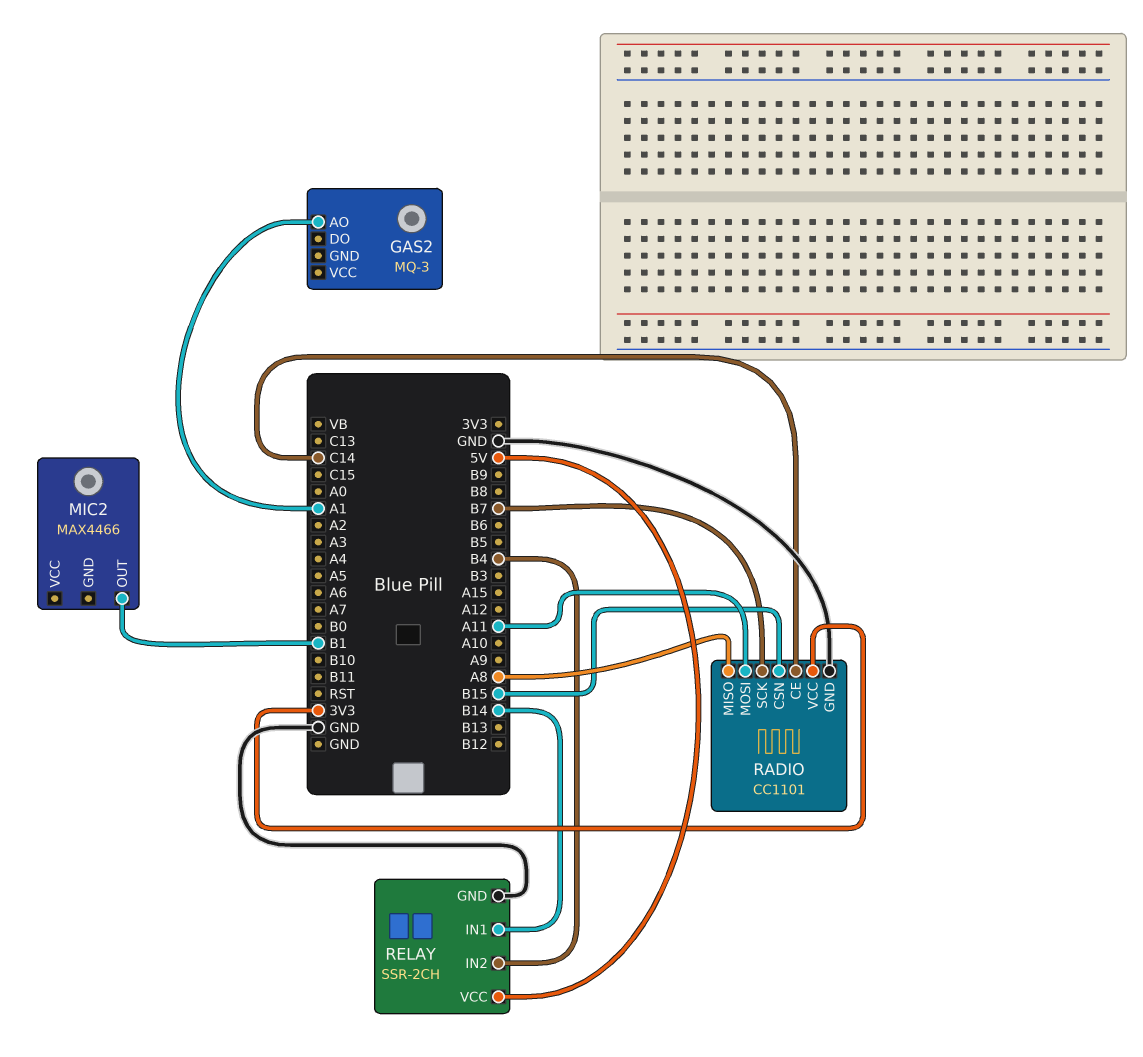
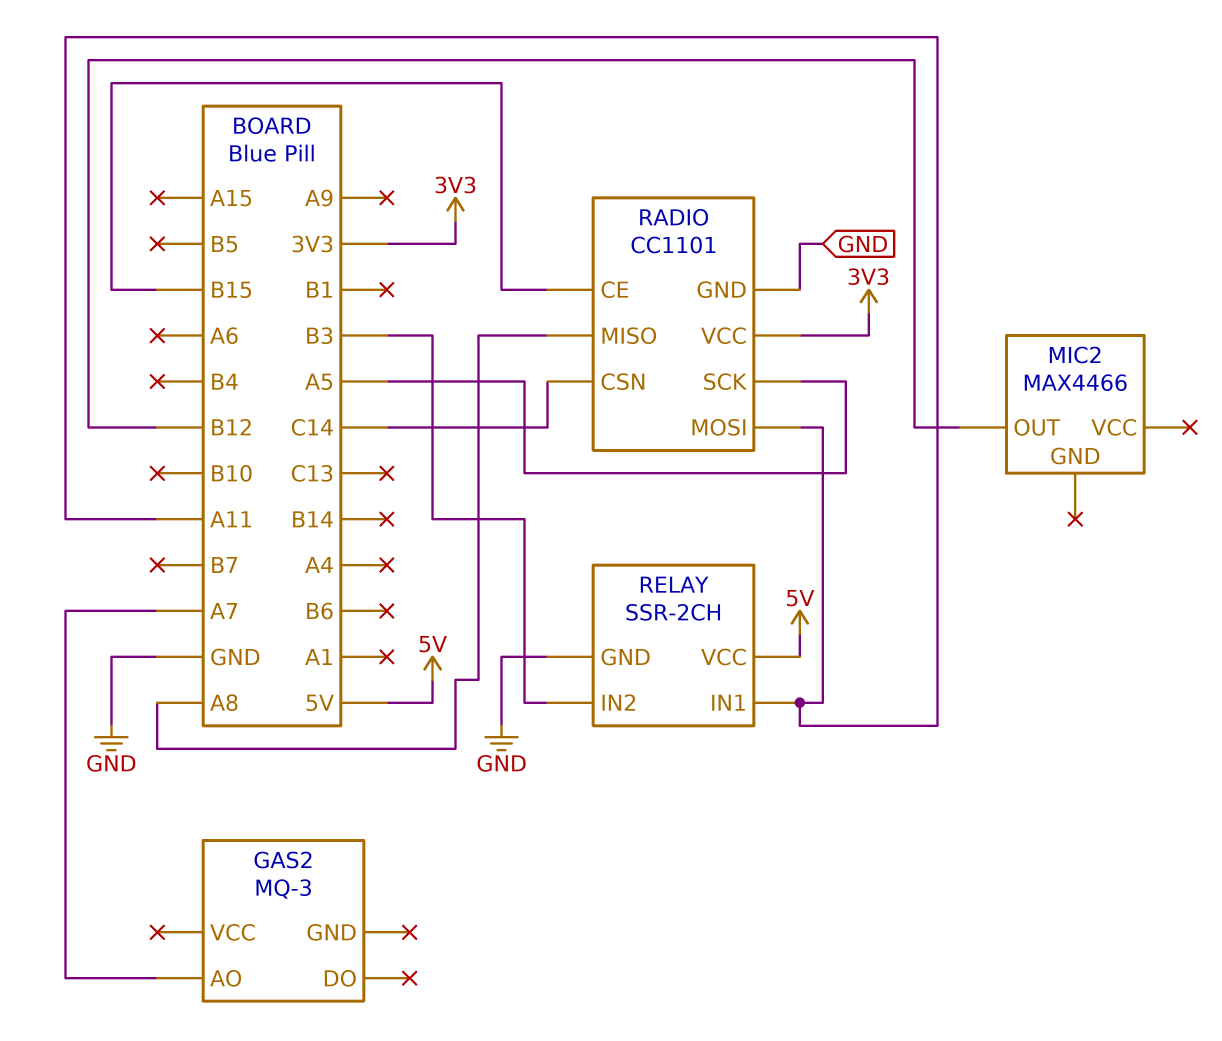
GAS2 pin AO: A1 -> A7
MIC2 pin OUT: B1 -> B12
RADIO pin CE: C14 -> B15
RADIO pin CSN: B15 -> C14
RADIO pin SCK: B7 -> A5
RELAY pin IN1: B14 -> A11
RELAY pin IN2: B4 -> B3

